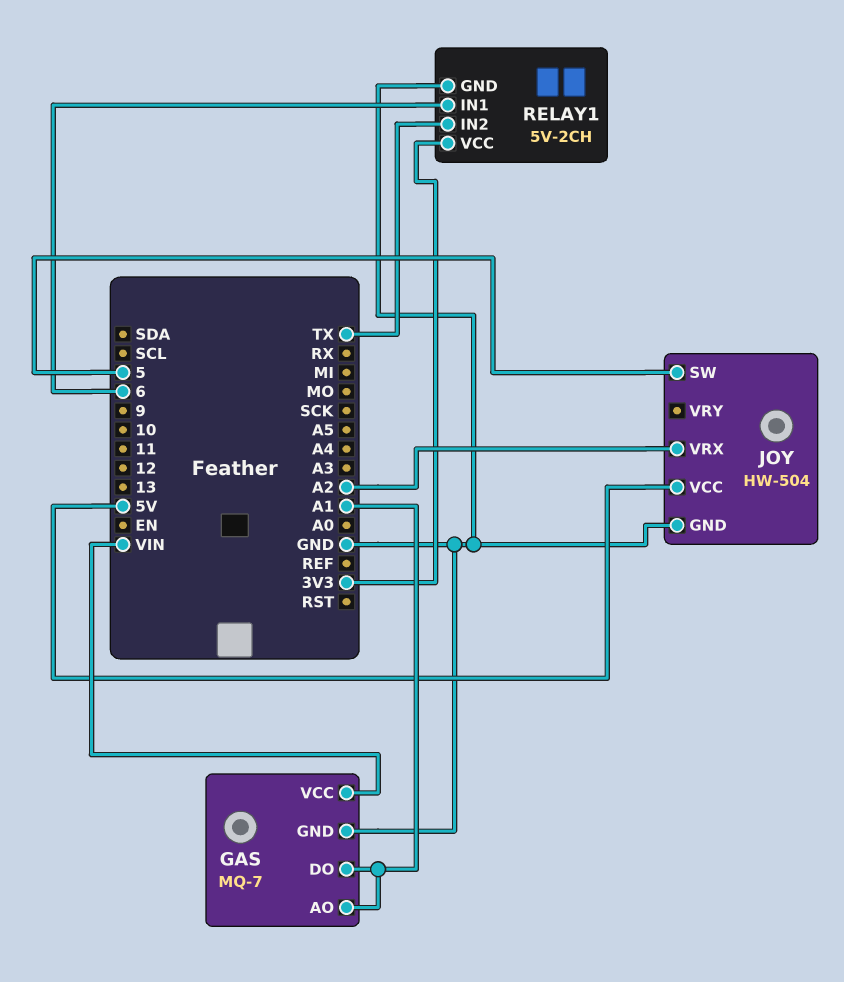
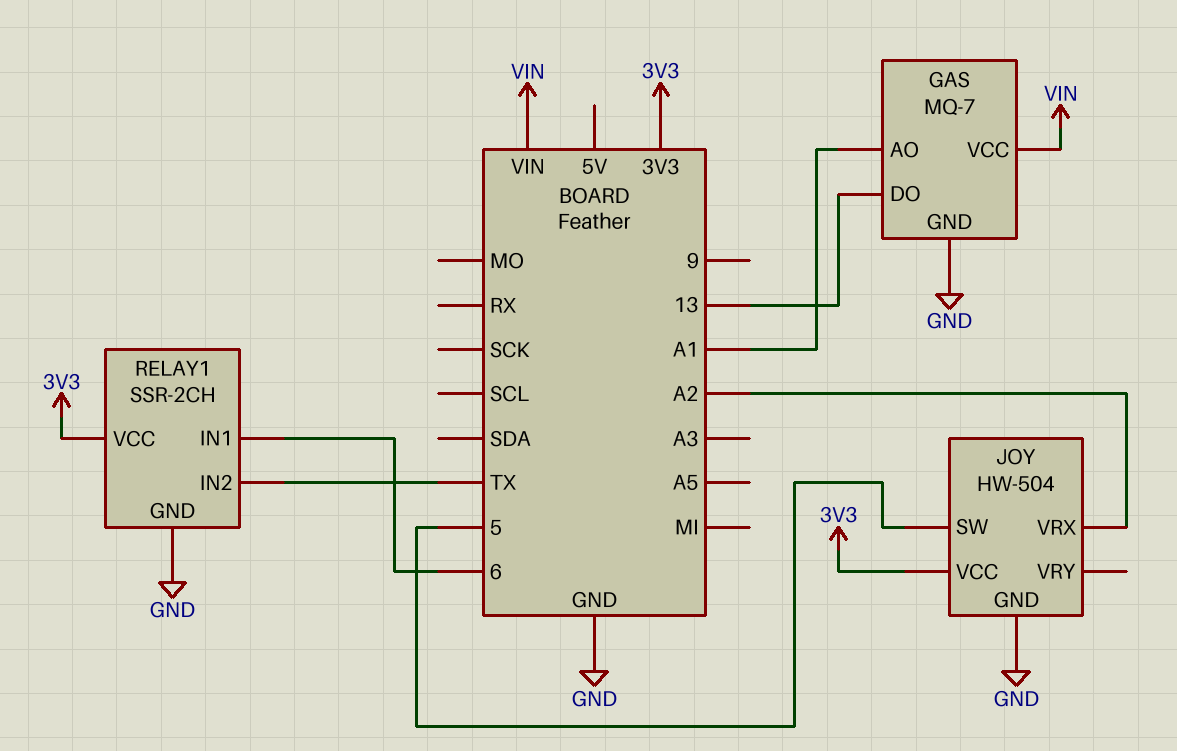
GAS pin DO: A1 -> 13
JOY pin VCC: 5V -> 3V3
RELAY1: 5V-2CH -> SSR-2CH

